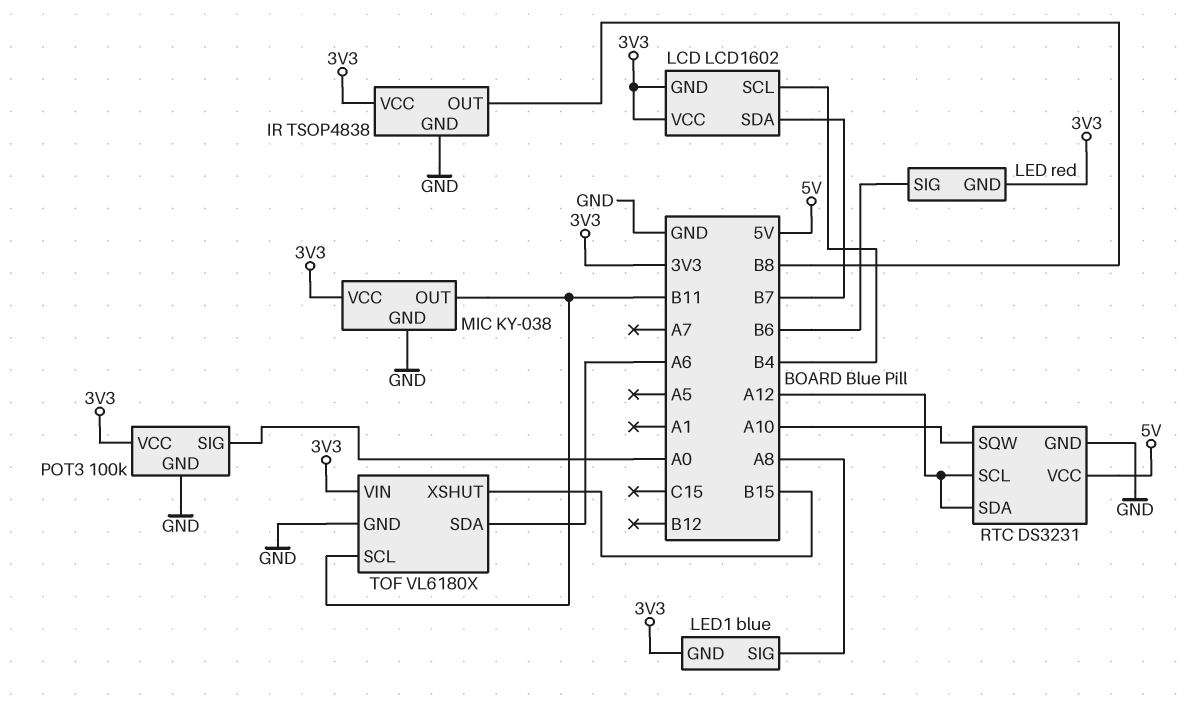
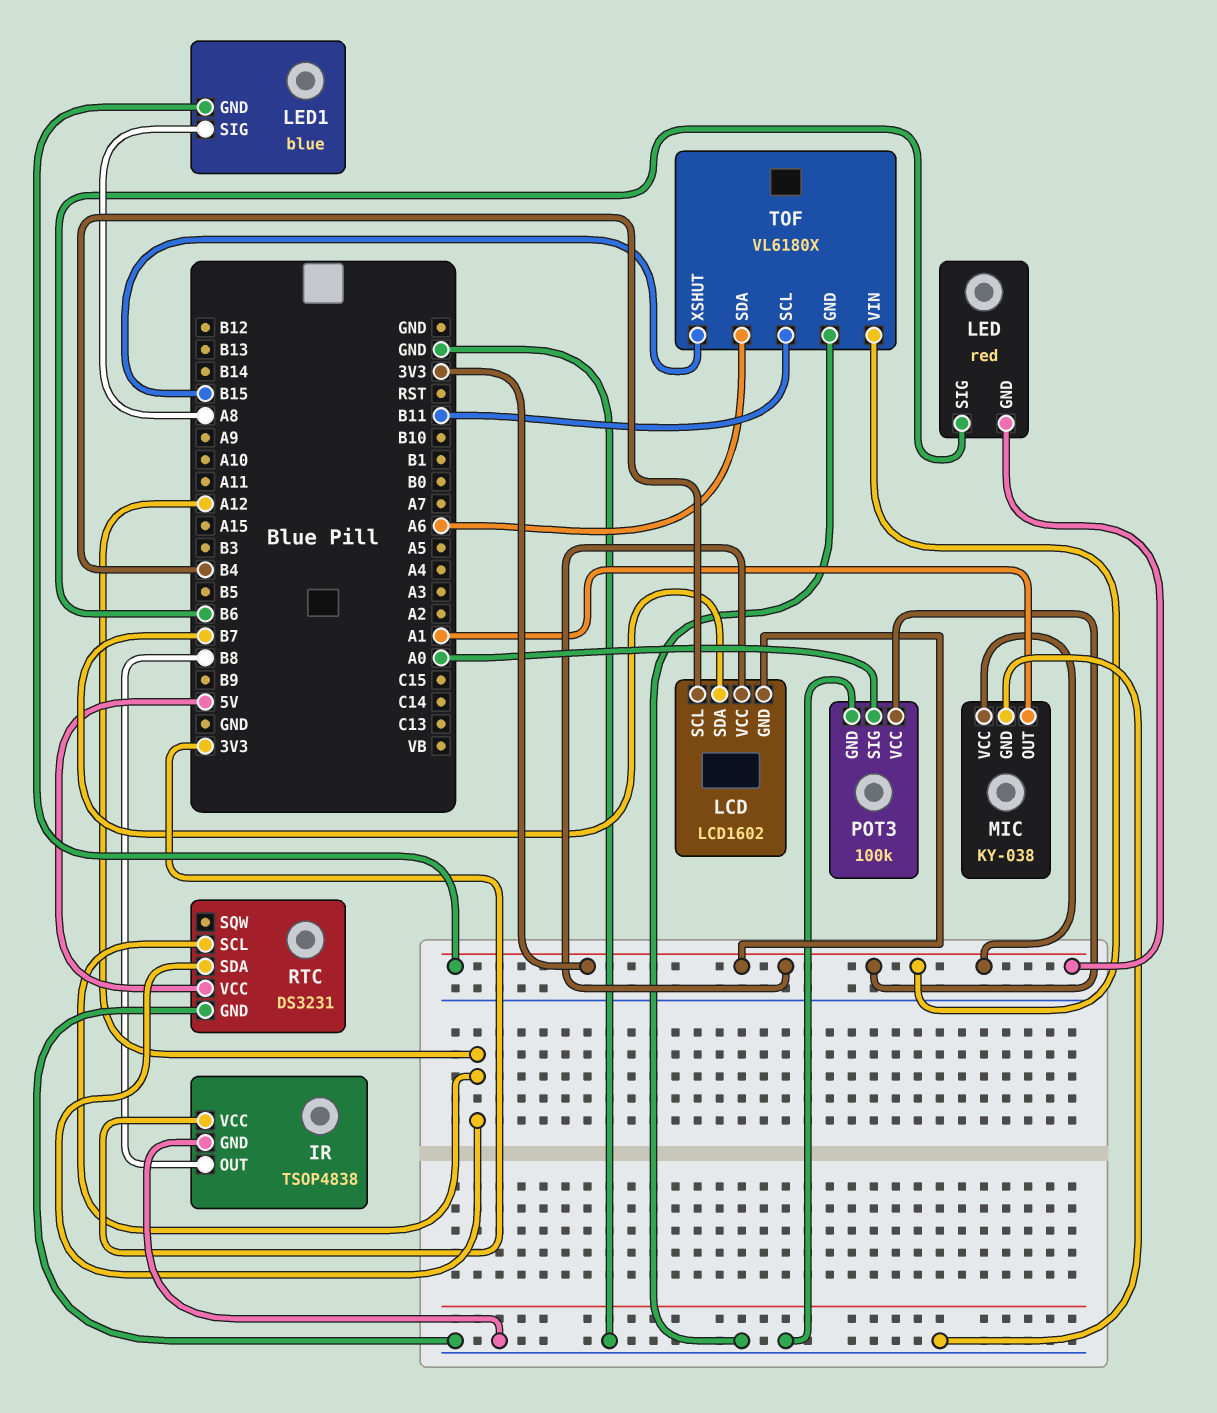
MIC pin OUT: B11 -> A1
RTC pin SQW: A10 -> none

